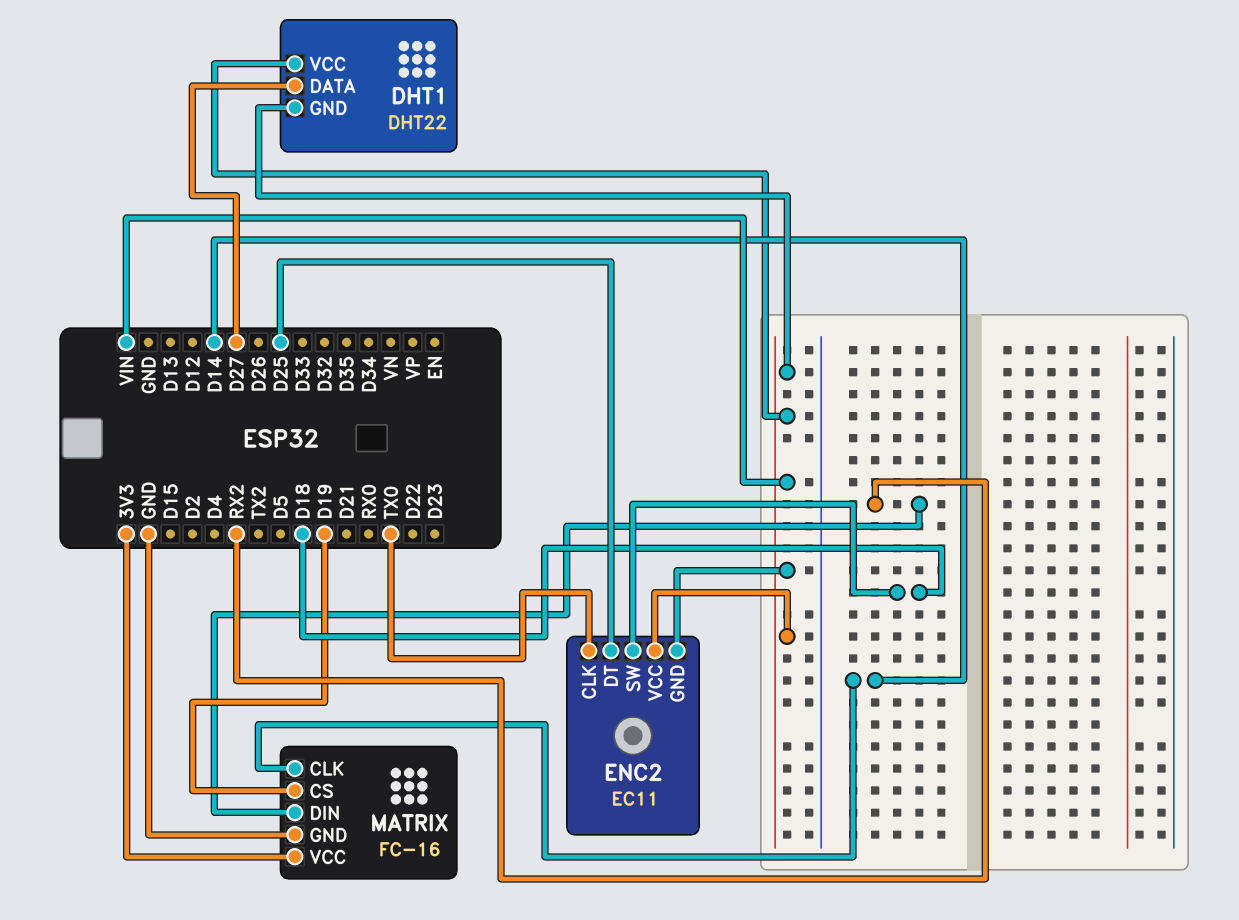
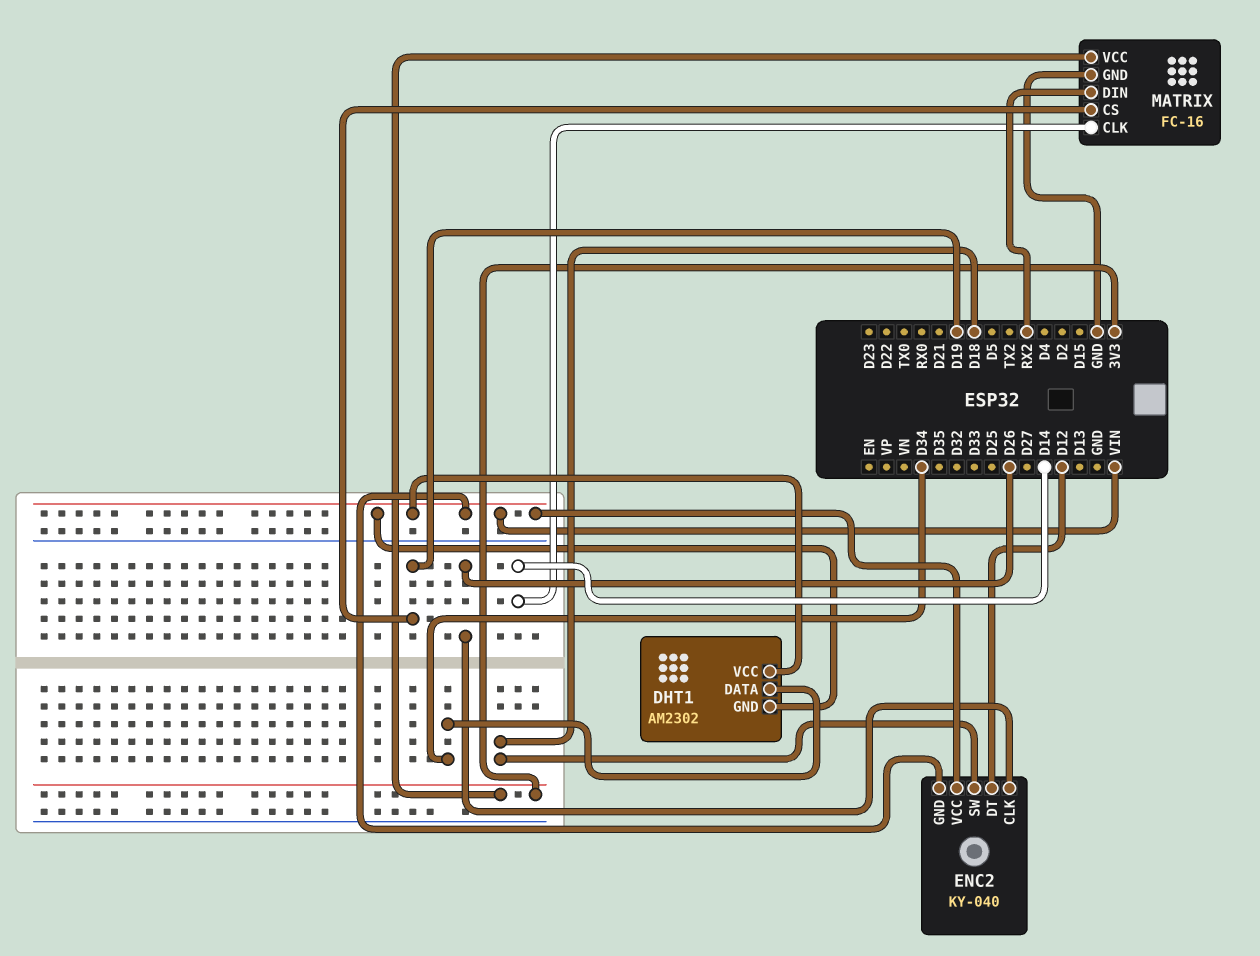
DHT1: DHT22 -> AM2302
DHT1 pin DATA: D27 -> D34
ENC2: EC11 -> KY-040
ENC2 pin CLK: TX0 -> D26
ENC2 pin DT: D25 -> D12

